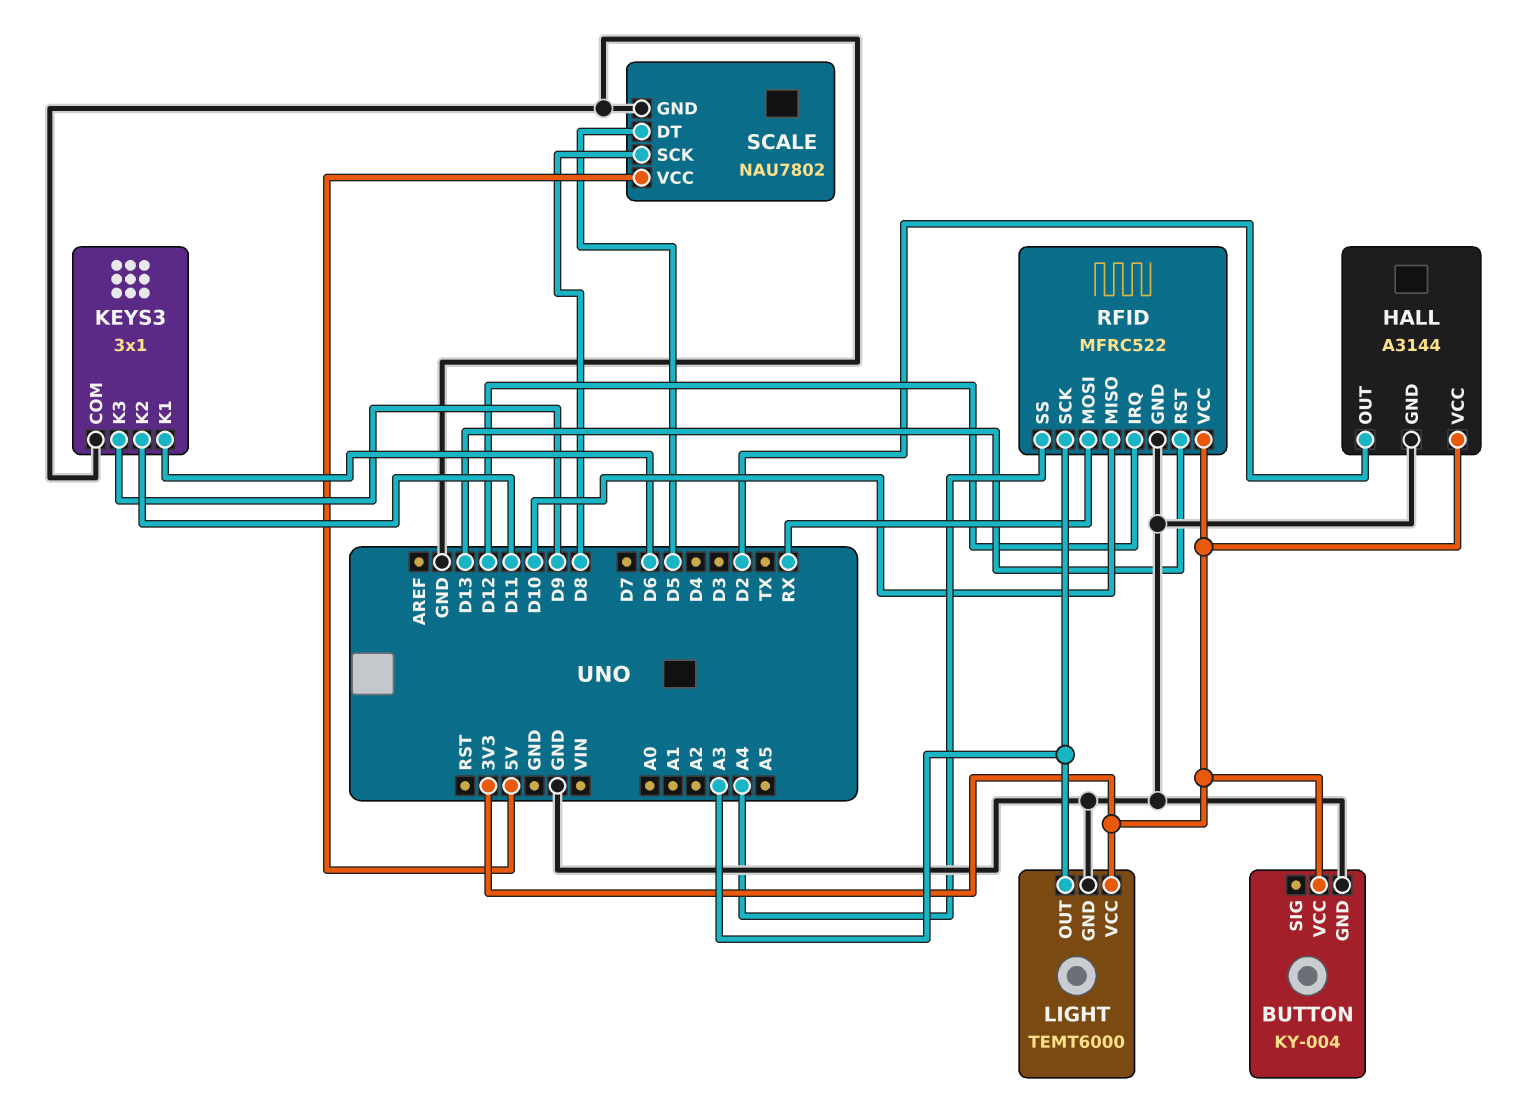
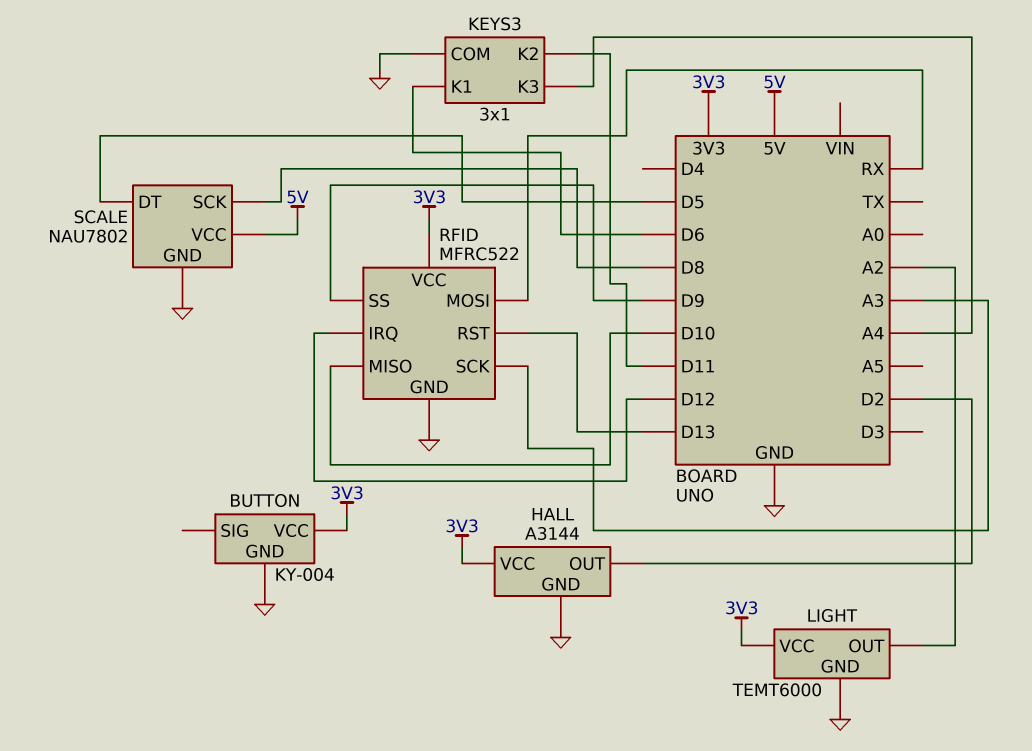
KEYS3 pin K3: D9 -> A4
LIGHT pin OUT: A3 -> A2
RFID pin SS: A4 -> D9

